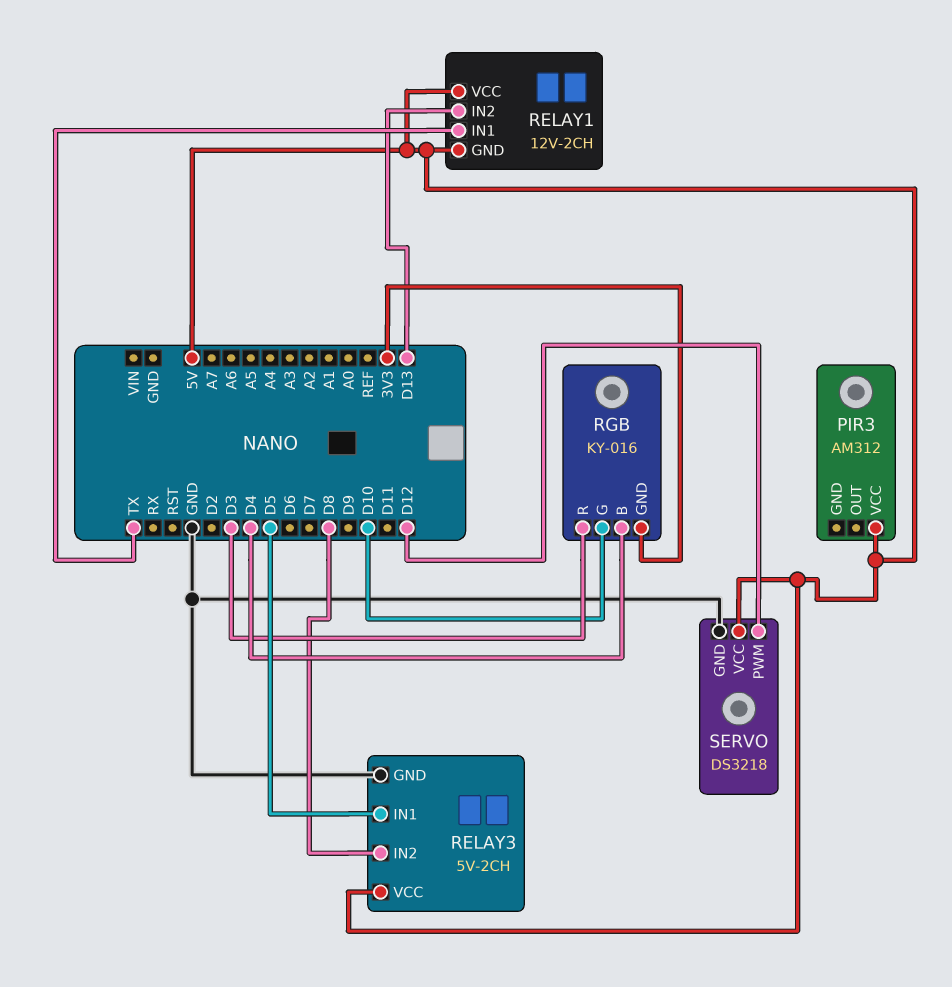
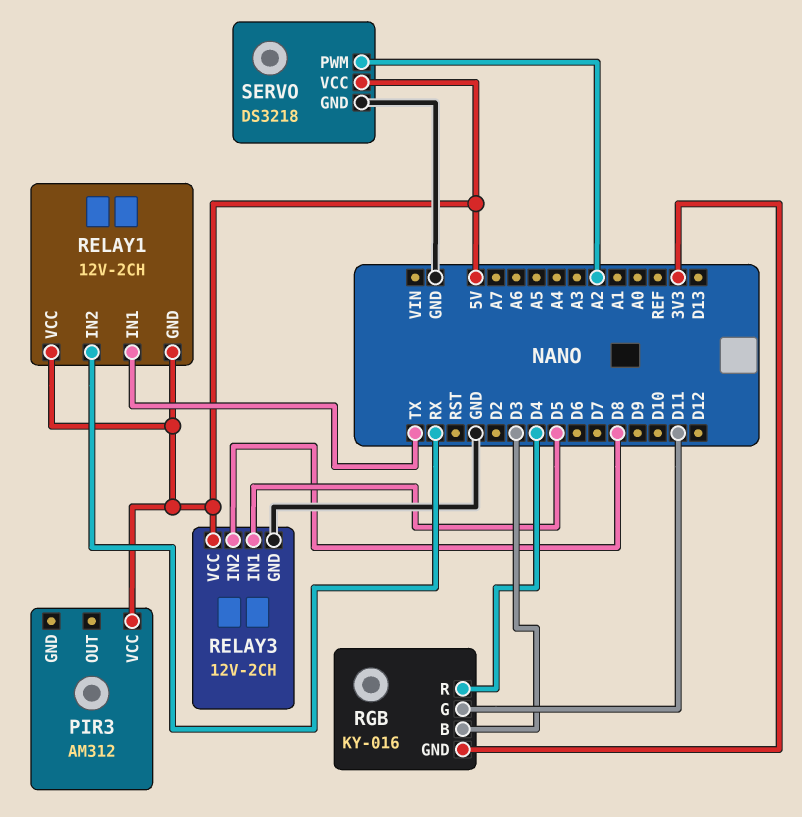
RELAY1 pin IN2: D13 -> RX
RELAY3: 5V-2CH -> 12V-2CH
RGB pin B: D4 -> D3
RGB pin G: D10 -> D11
RGB pin R: D3 -> D4
SERVO pin PWM: D12 -> A2

